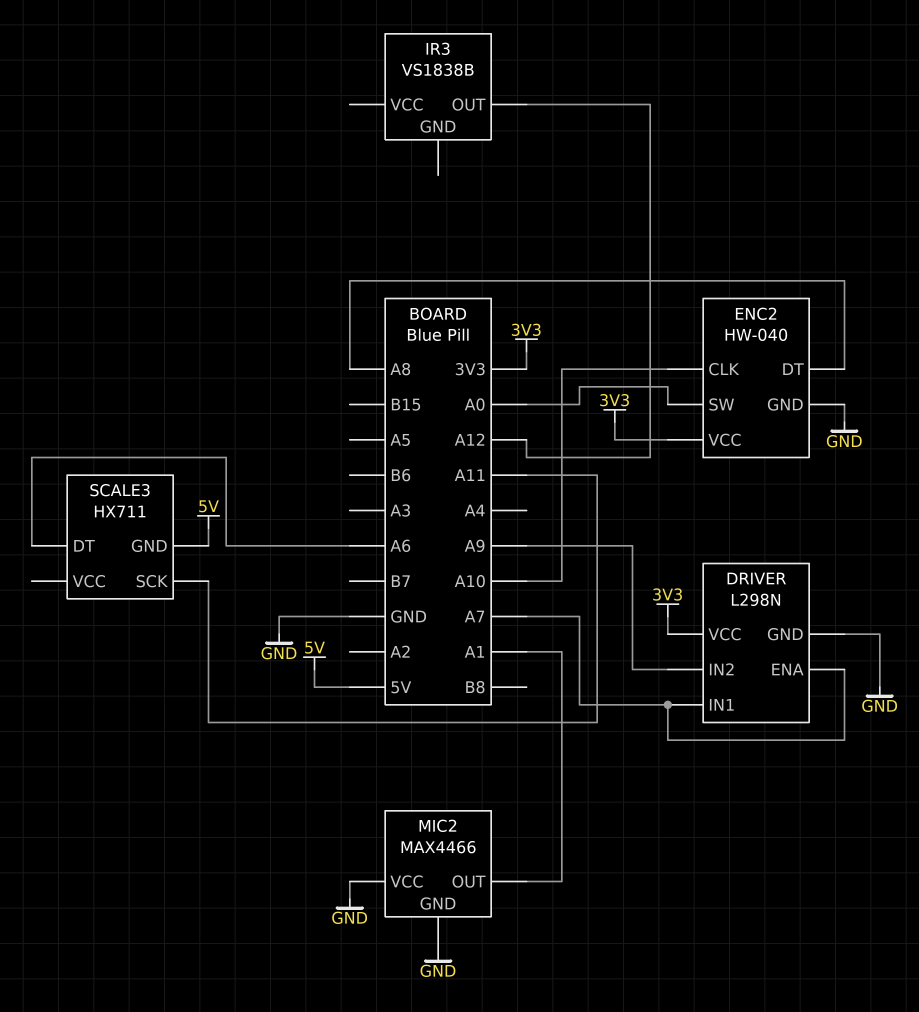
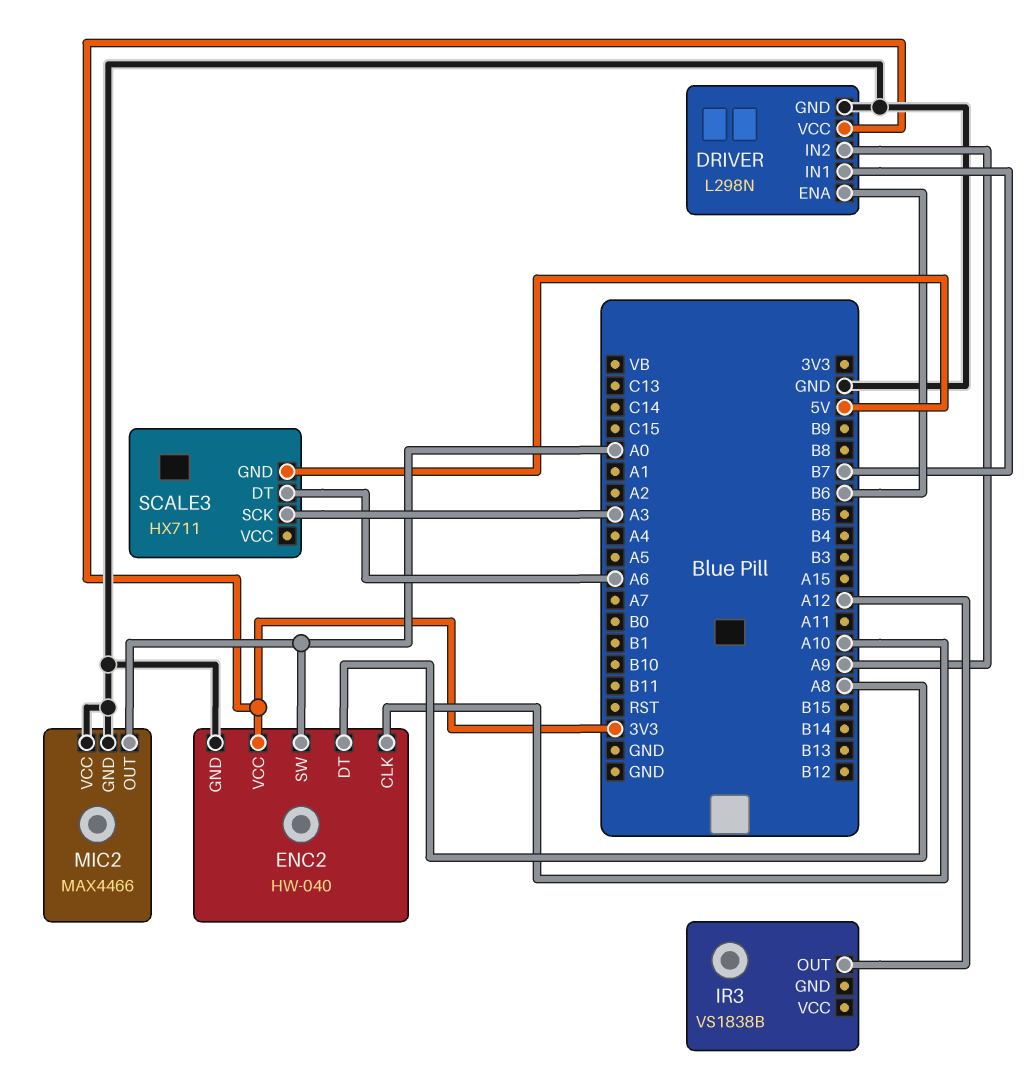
DRIVER pin ENA: A7 -> B6
DRIVER pin IN1: A7 -> B7
MIC2 pin OUT: A1 -> A0
SCALE3 pin SCK: A11 -> A3

